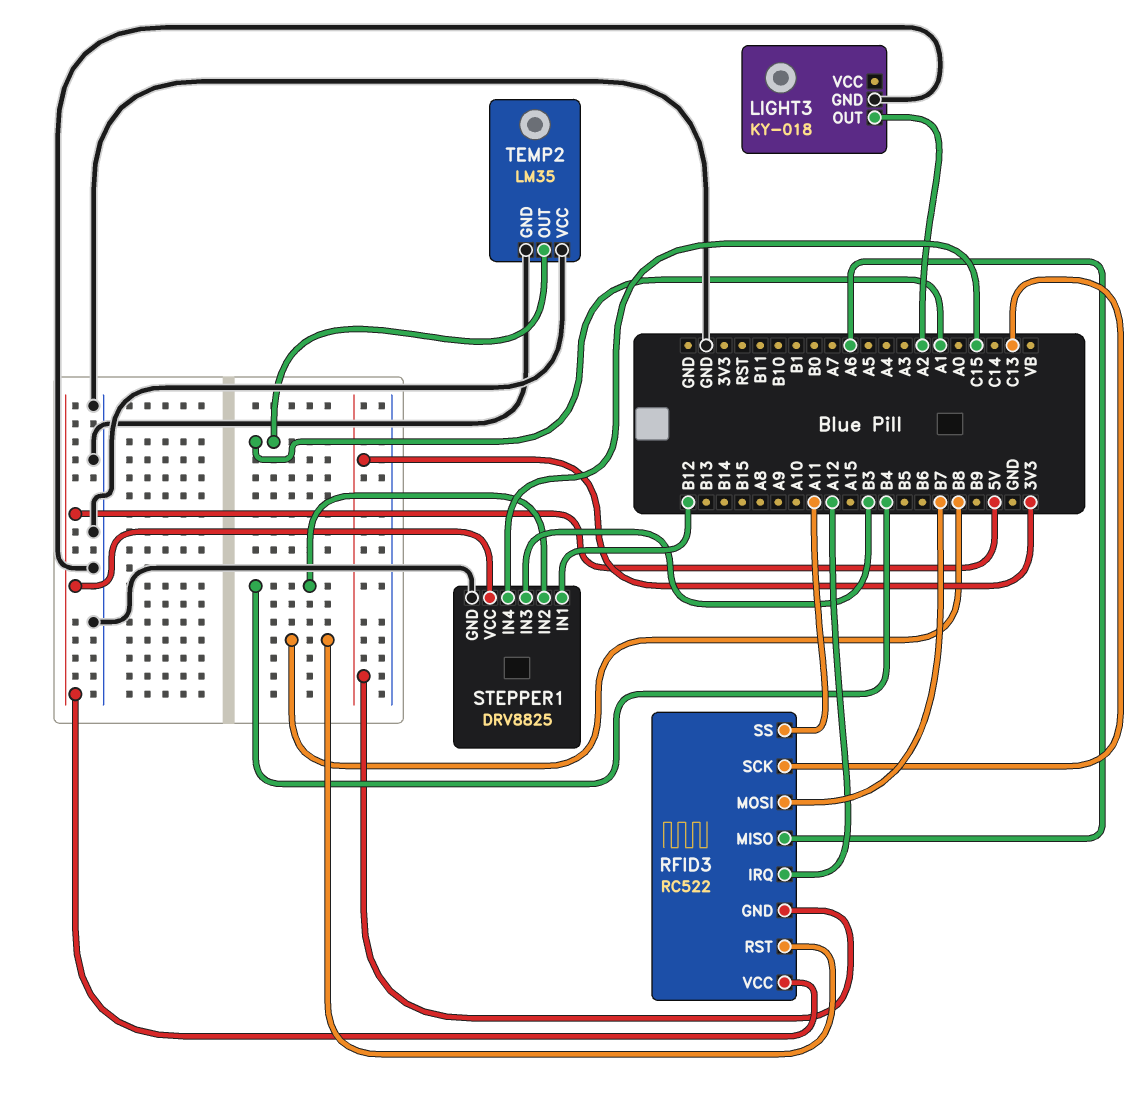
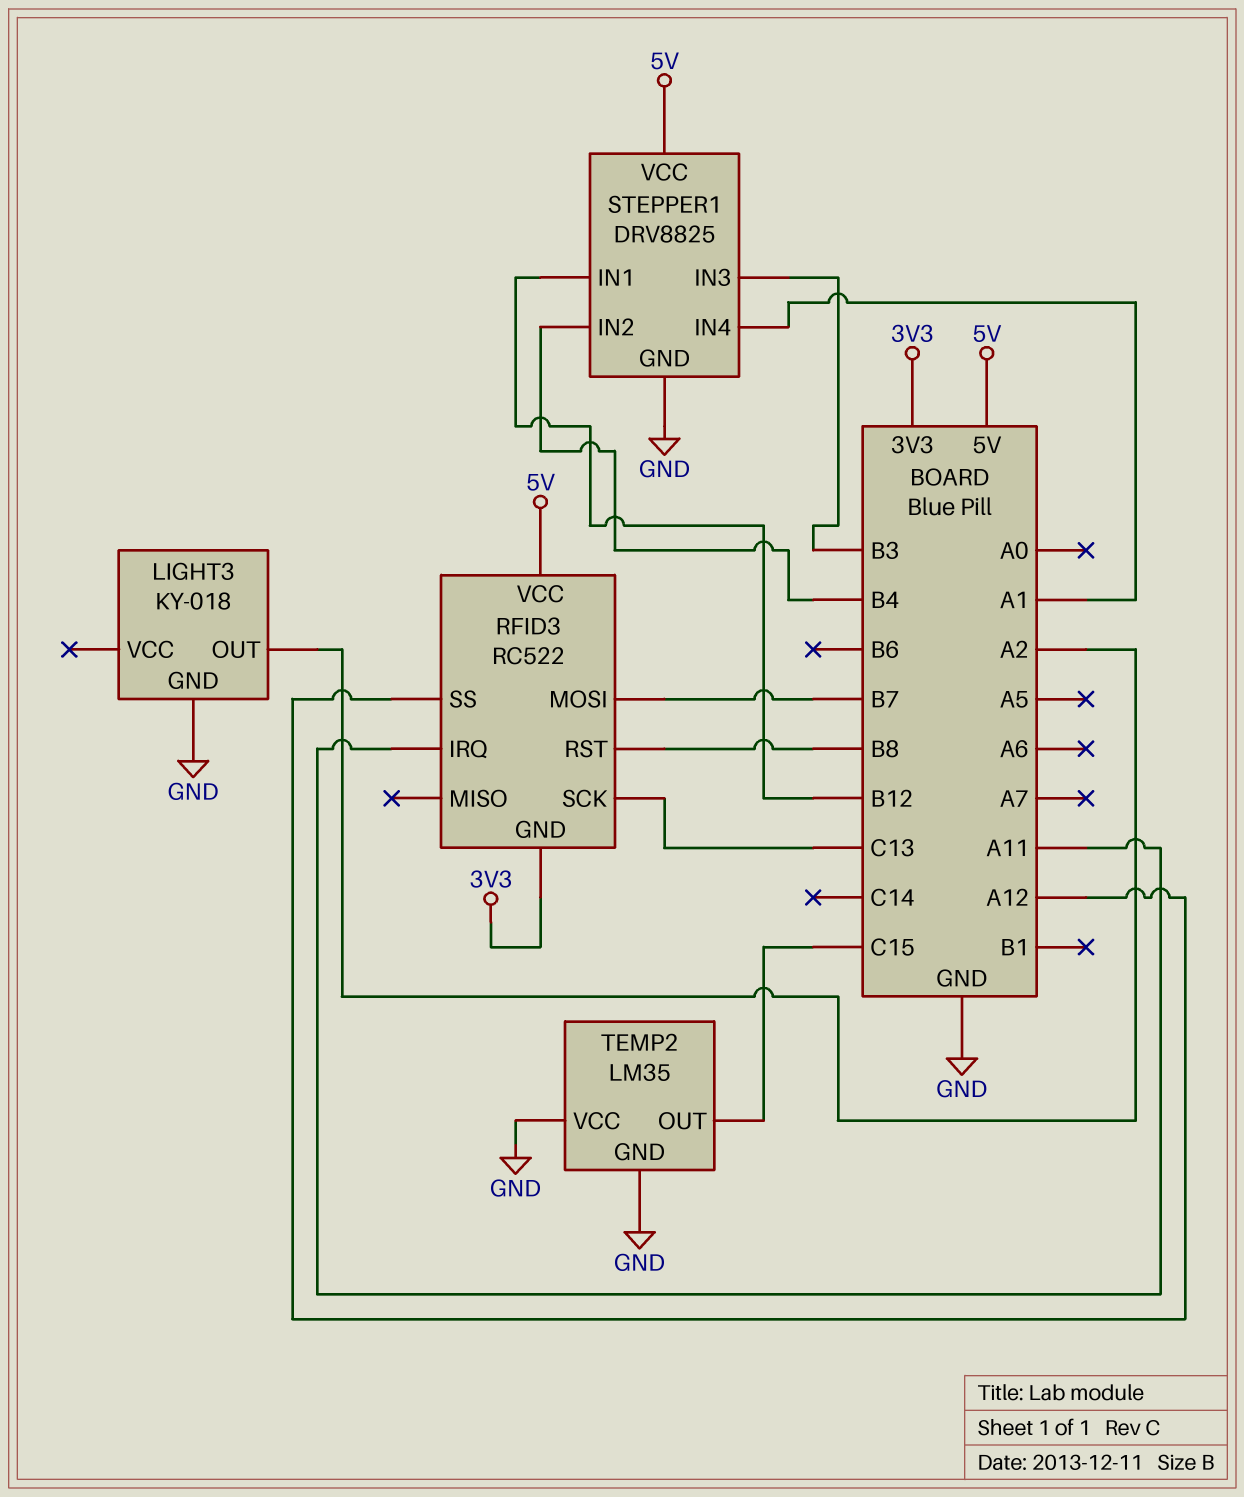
RFID3 pin IRQ: A12 -> A11
RFID3 pin MISO: A6 -> none
RFID3 pin SS: A11 -> A12
STEPPER1 pin IN4: C15 -> A1
TEMP2 pin OUT: A1 -> C15

